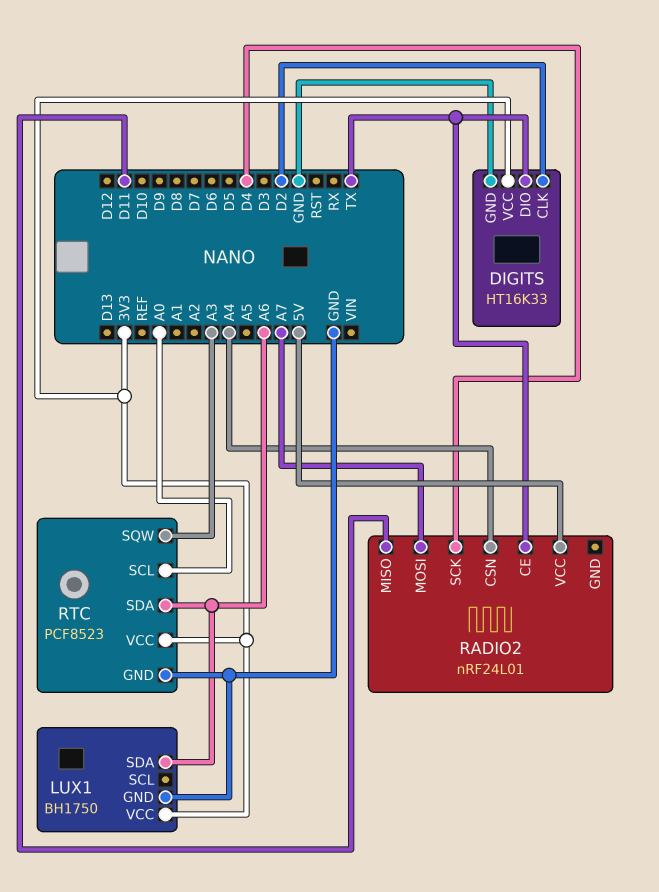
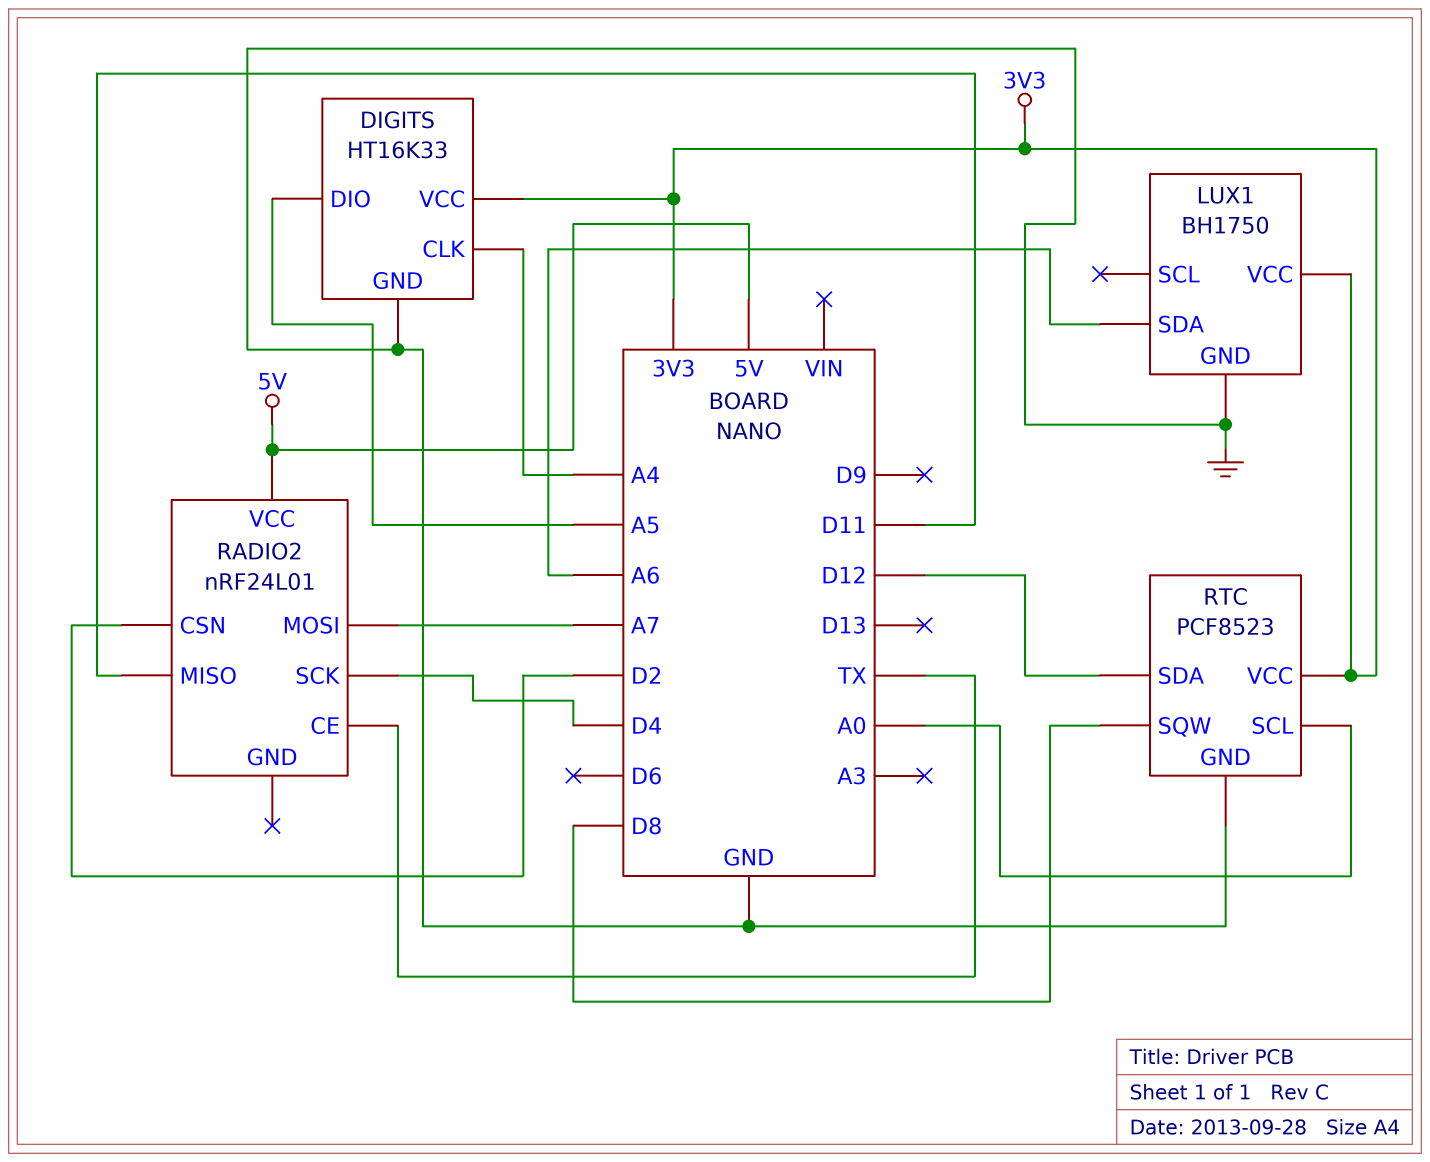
DIGITS pin CLK: D2 -> A4
DIGITS pin DIO: TX -> A5
RADIO2 pin CSN: A4 -> D2
RTC pin SDA: A6 -> D12
RTC pin SQW: A3 -> D8

